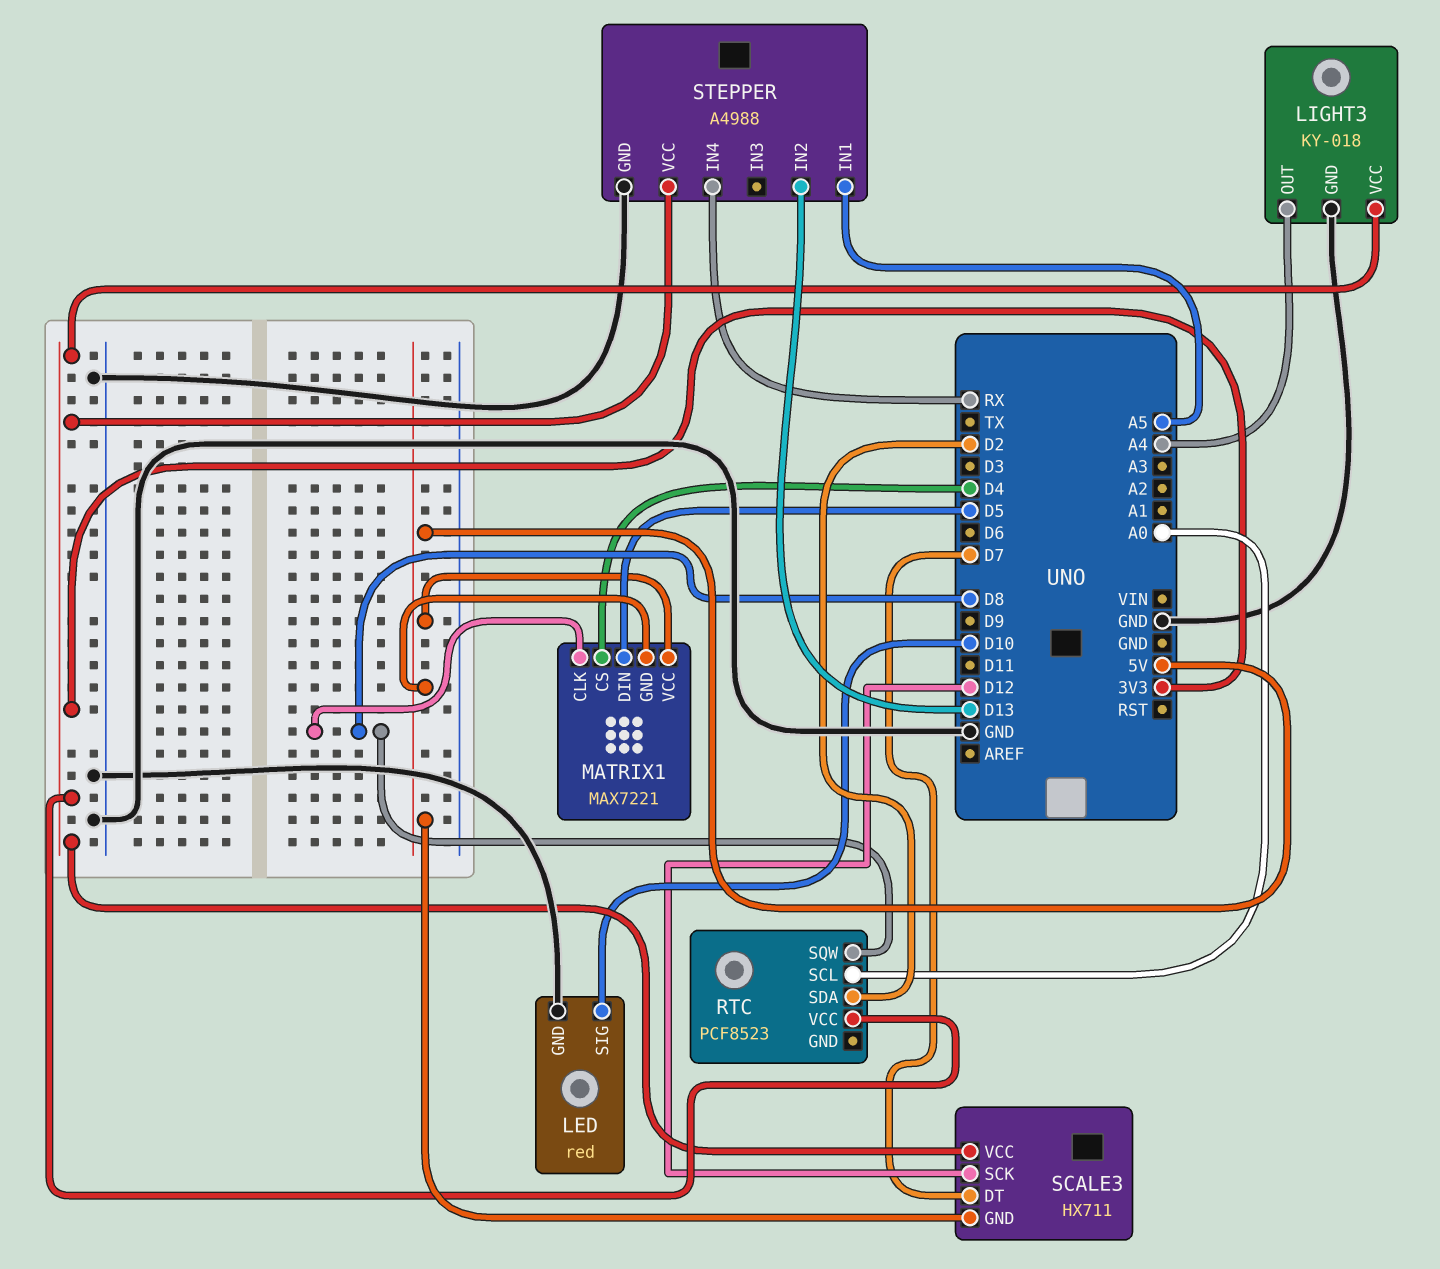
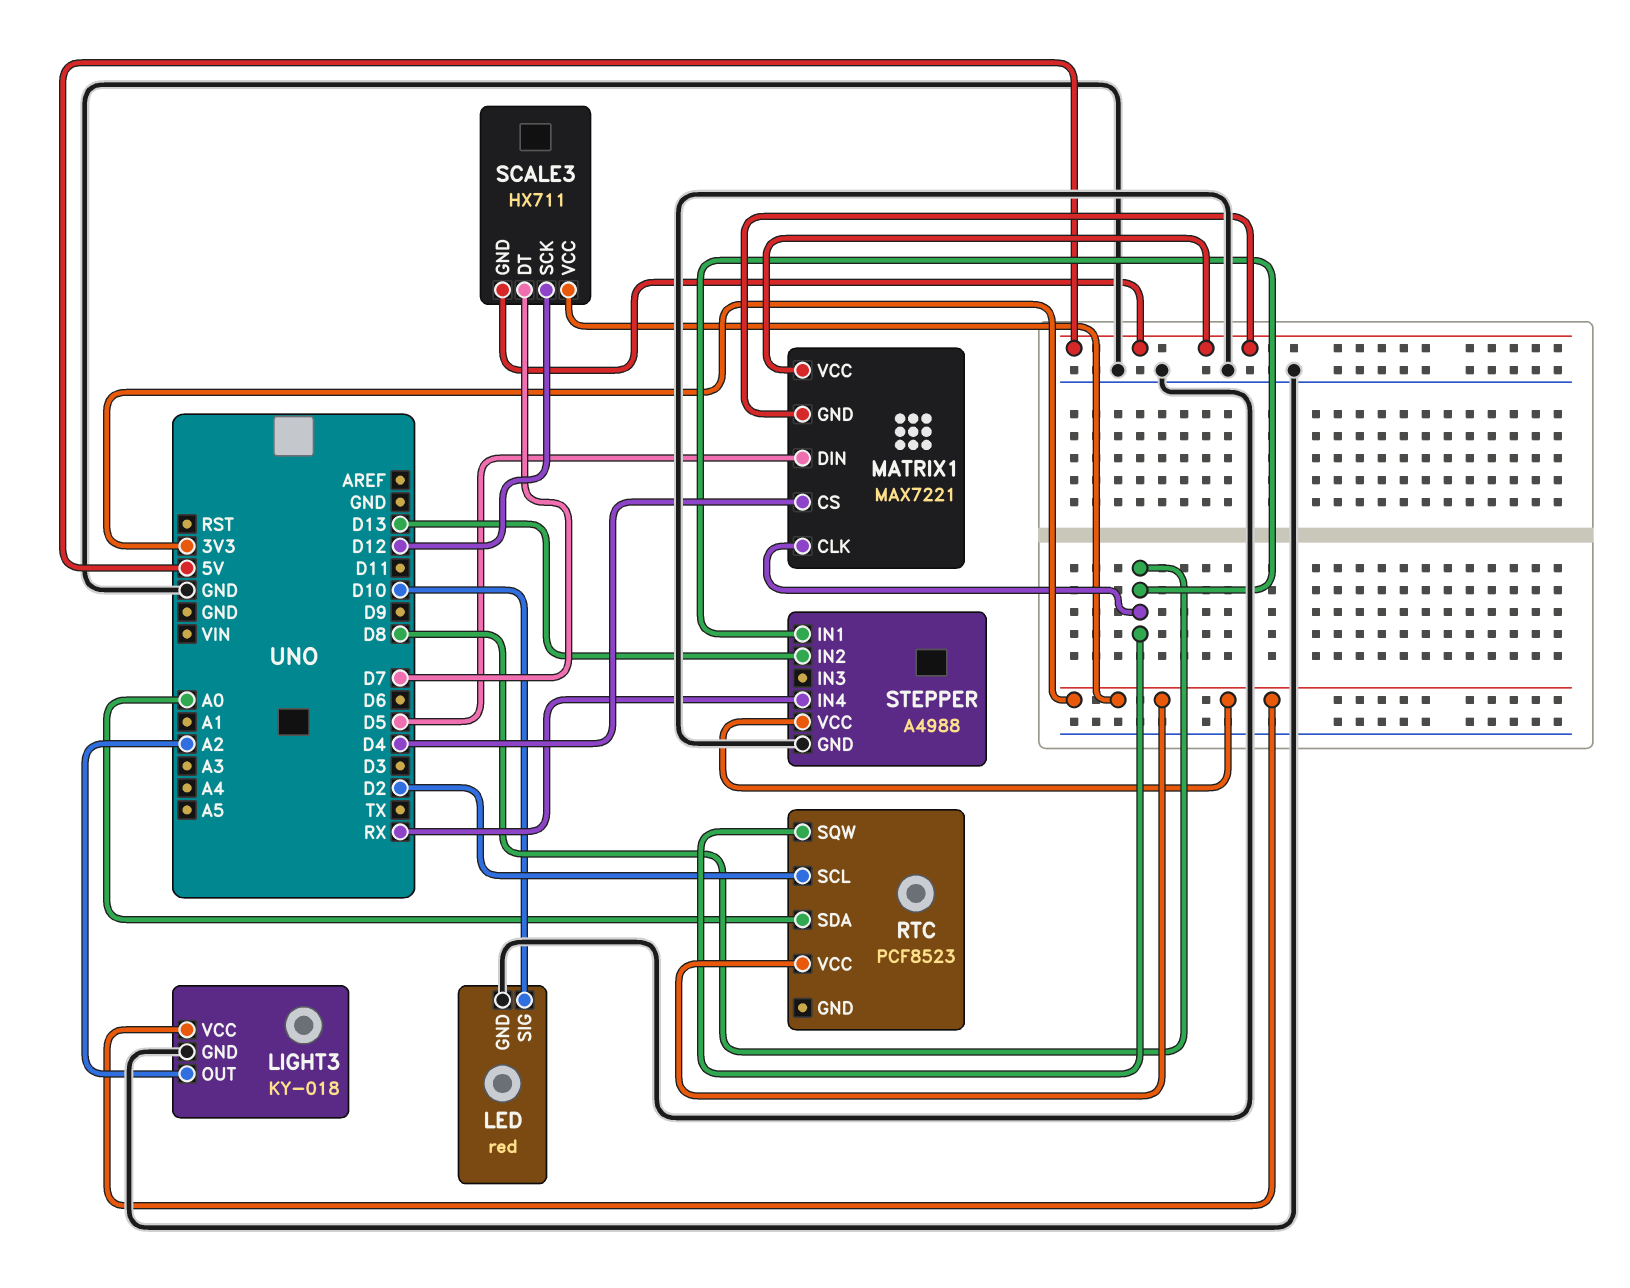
LIGHT3 pin OUT: A4 -> A2
RTC pin SCL: A0 -> D2
RTC pin SDA: D2 -> A0
STEPPER pin IN1: A5 -> D8

